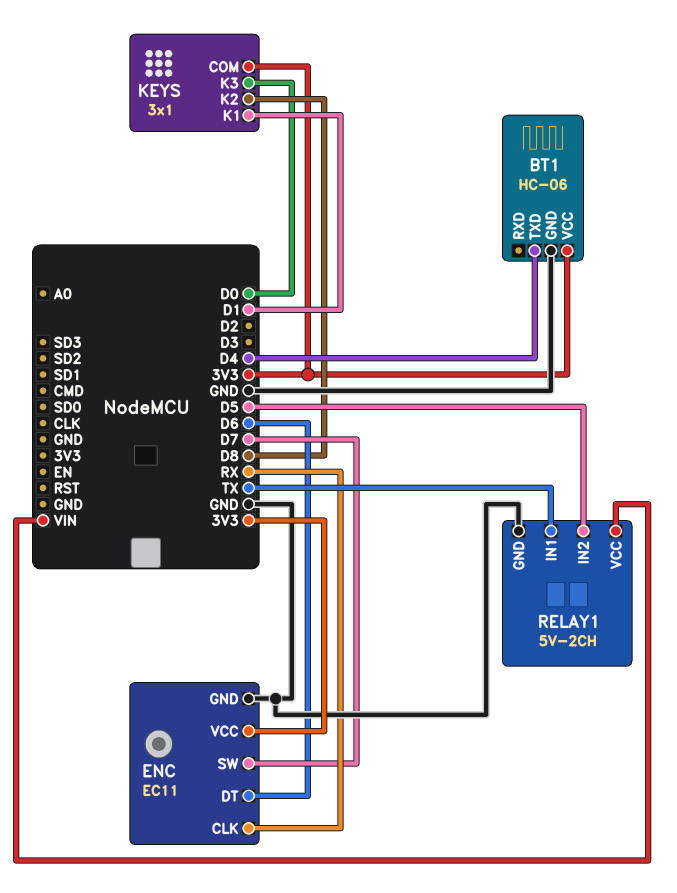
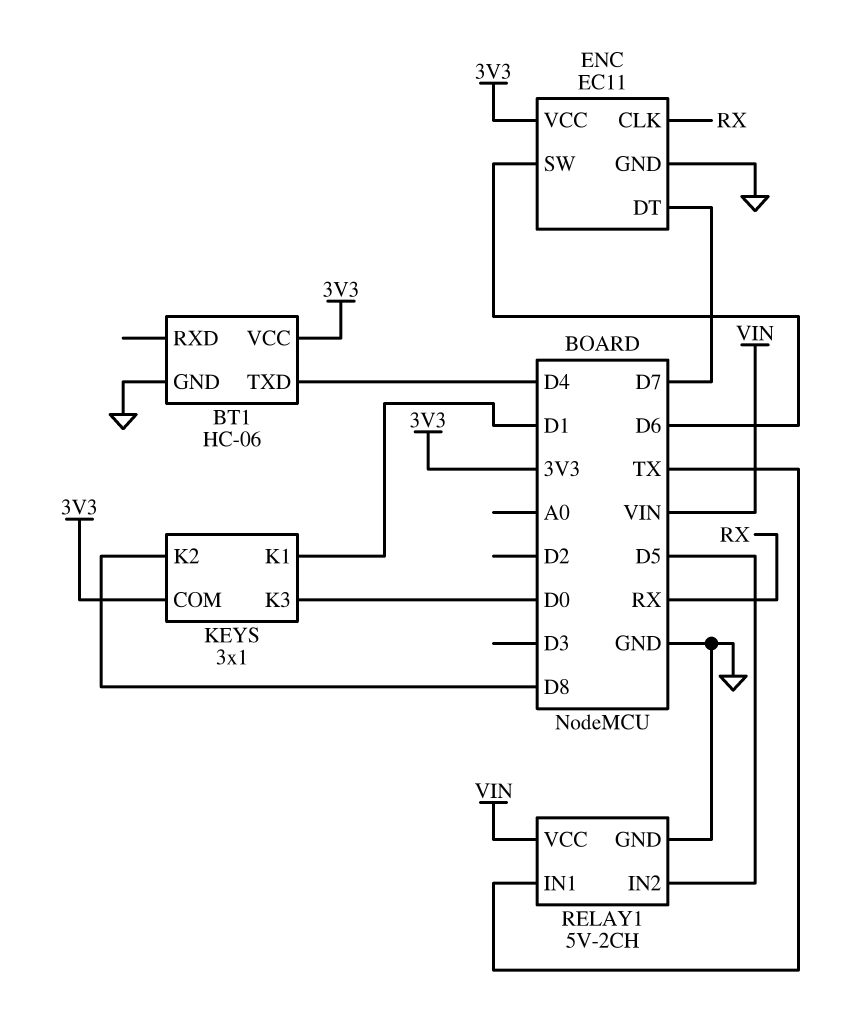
ENC pin DT: D6 -> D7
ENC pin SW: D7 -> D6

